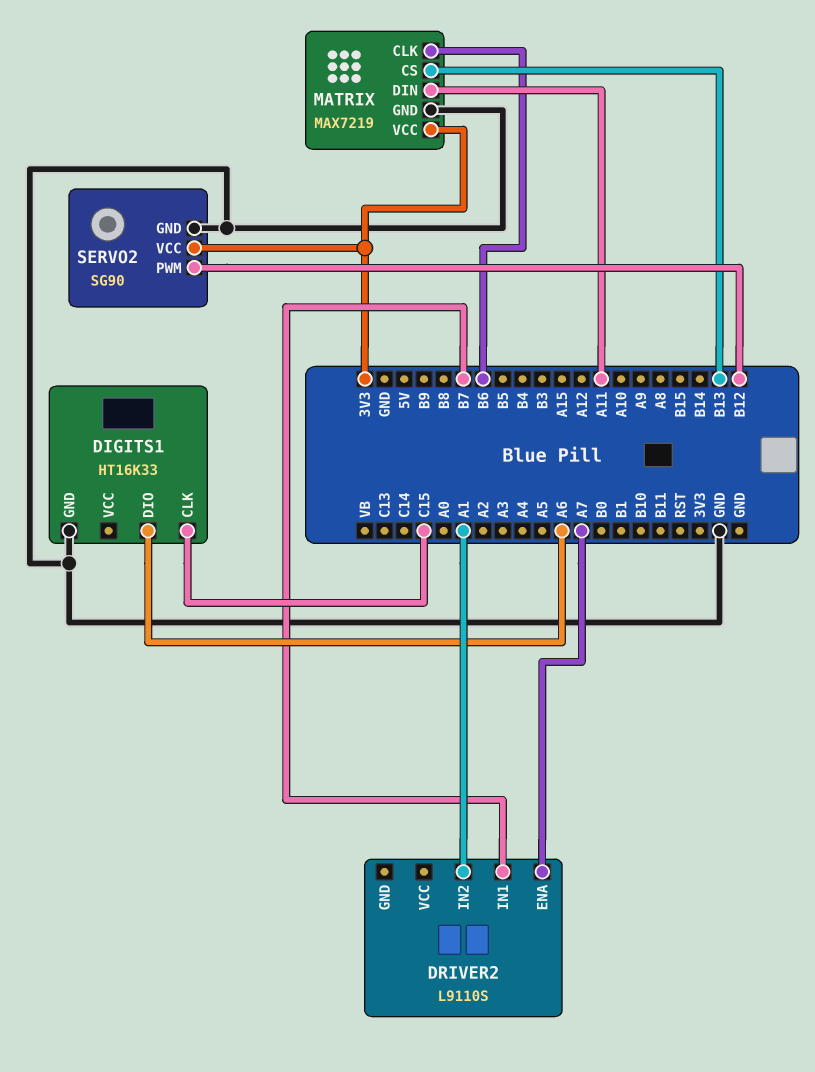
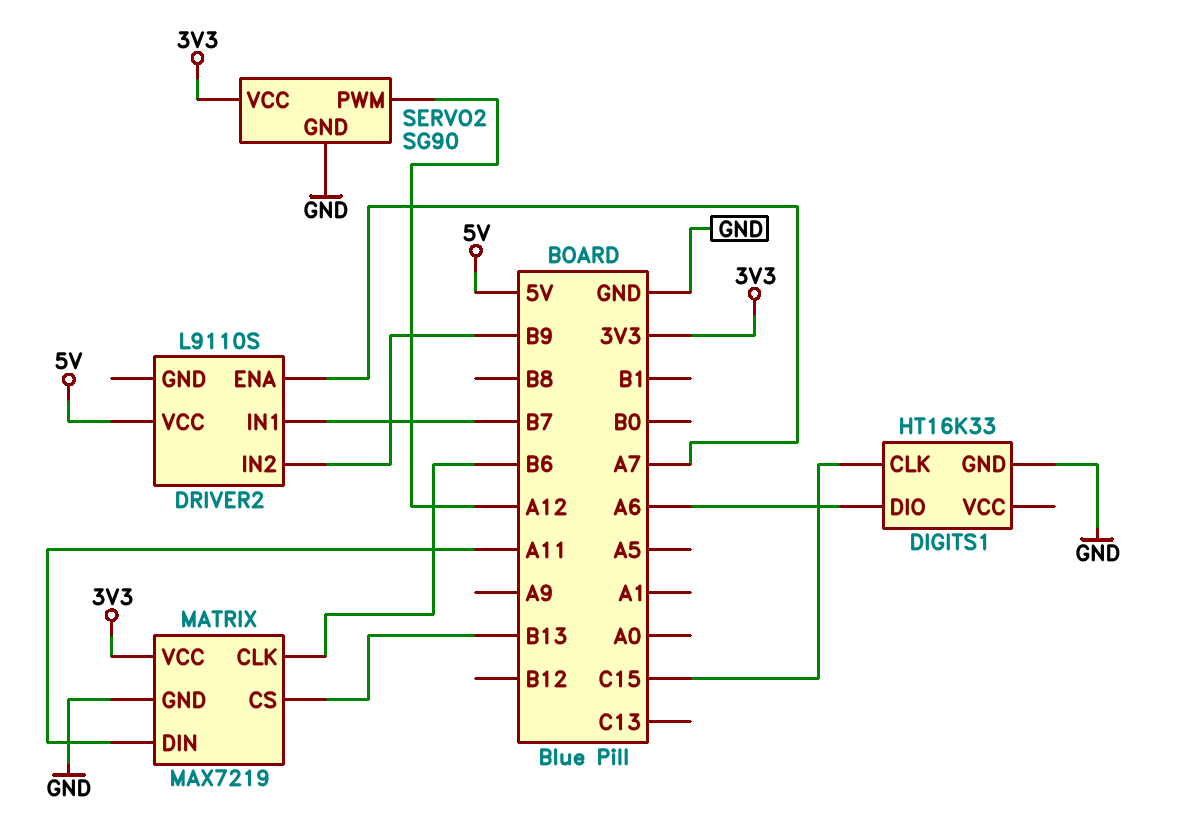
DRIVER2 pin IN2: A1 -> B9
DRIVER2 pin VCC: none -> 5V
SERVO2 pin PWM: B12 -> A12

